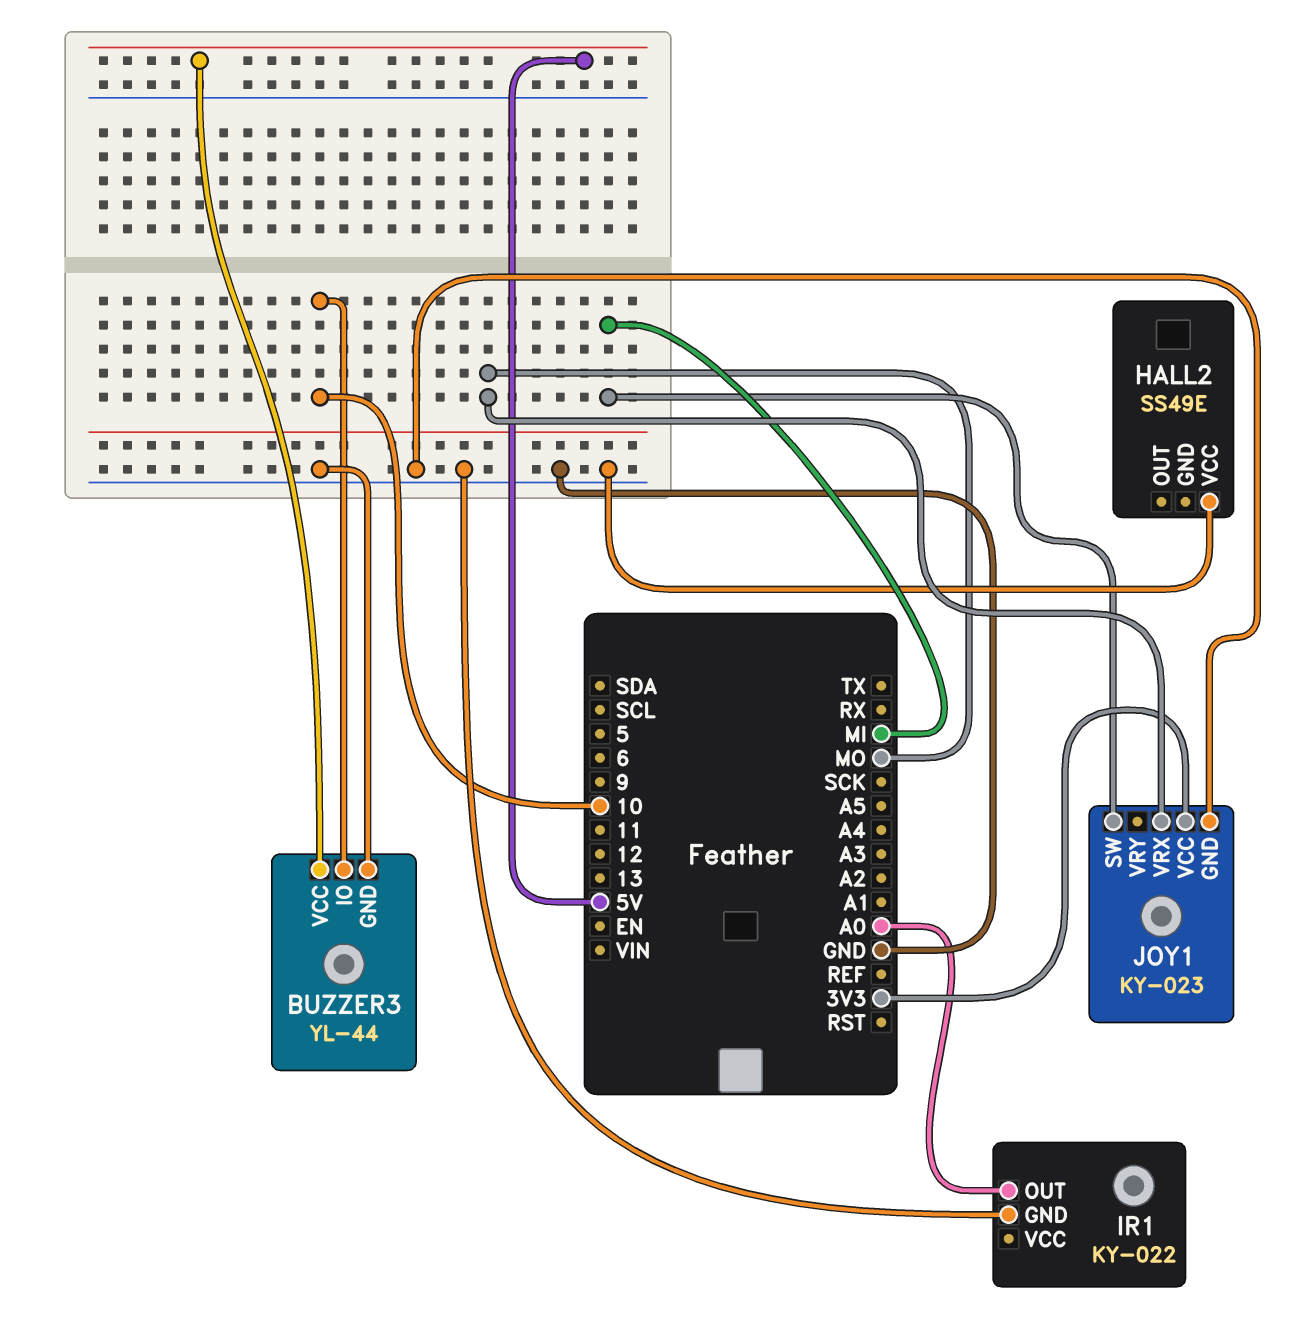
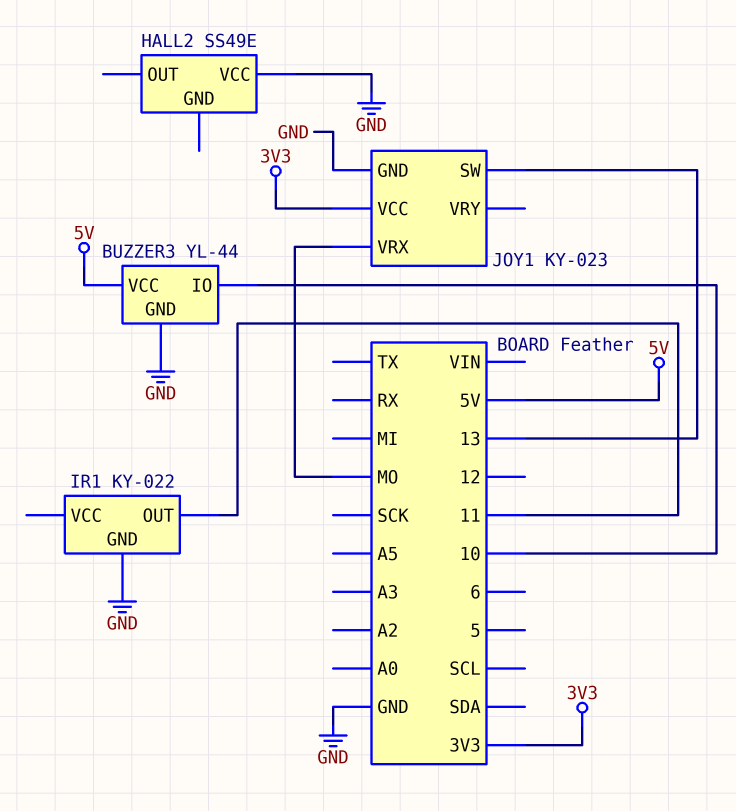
IR1 pin OUT: A0 -> 11
JOY1 pin SW: MI -> 13

